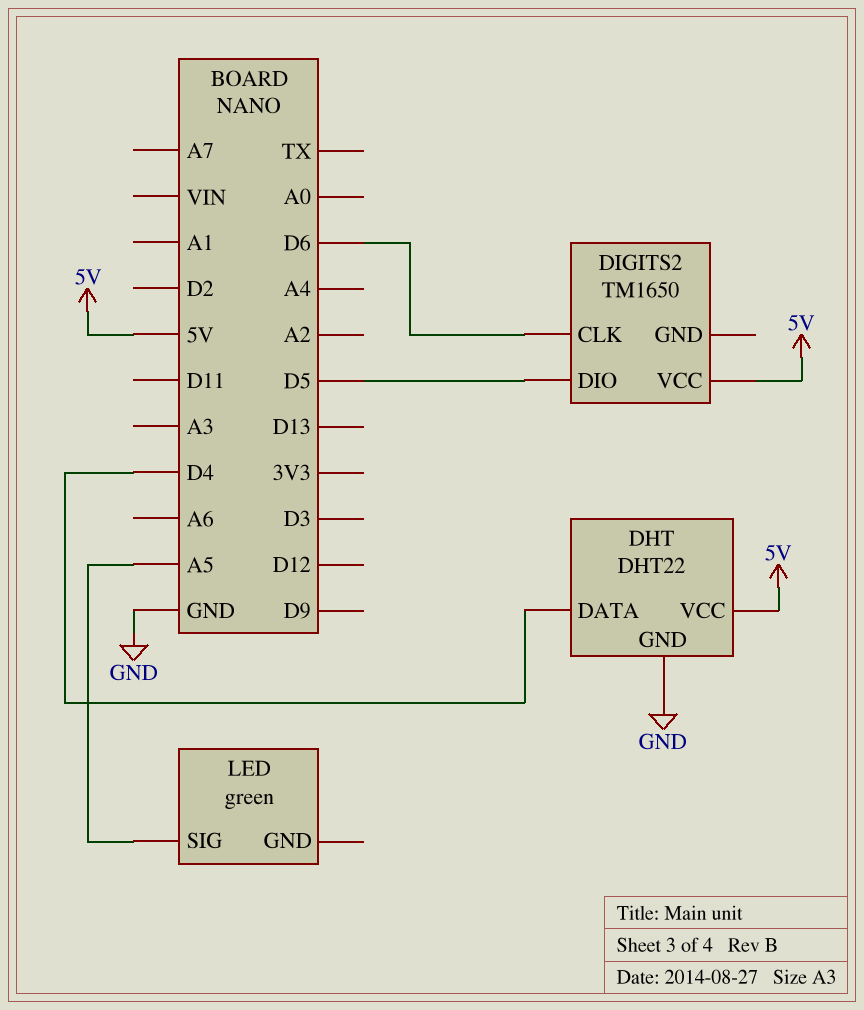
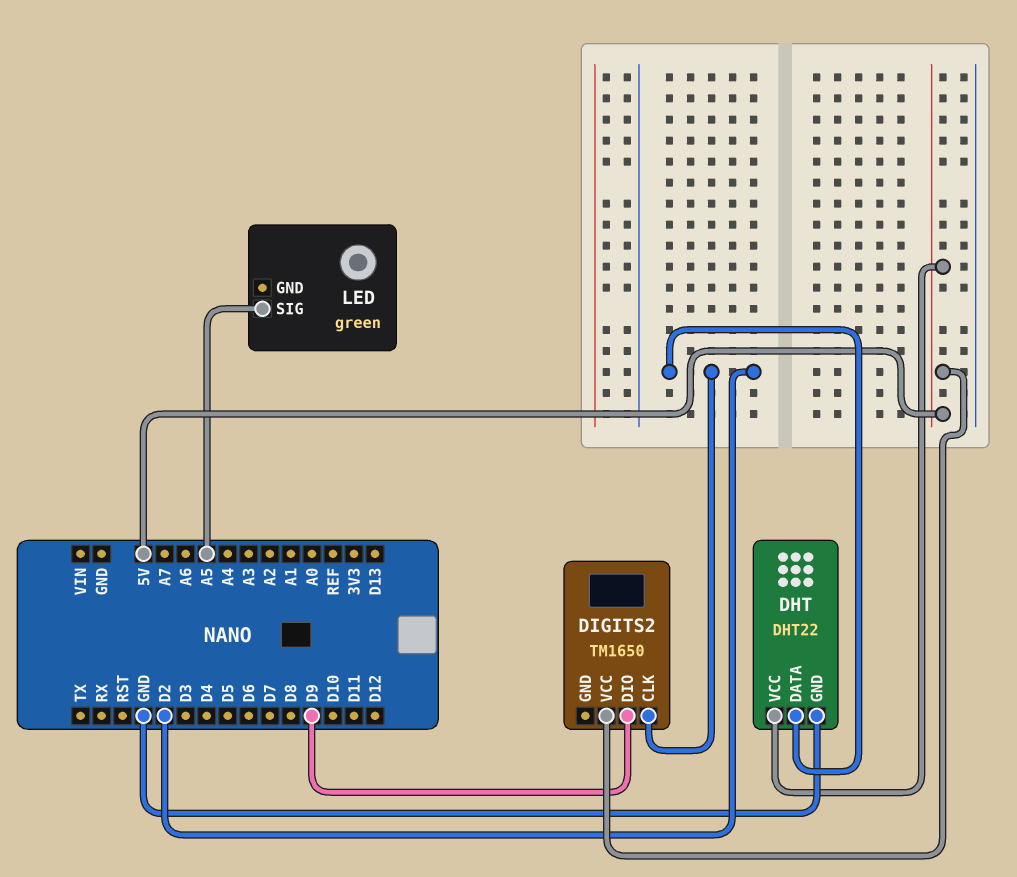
DHT pin DATA: D4 -> D2
DIGITS2 pin CLK: D6 -> D2
DIGITS2 pin DIO: D5 -> D9

